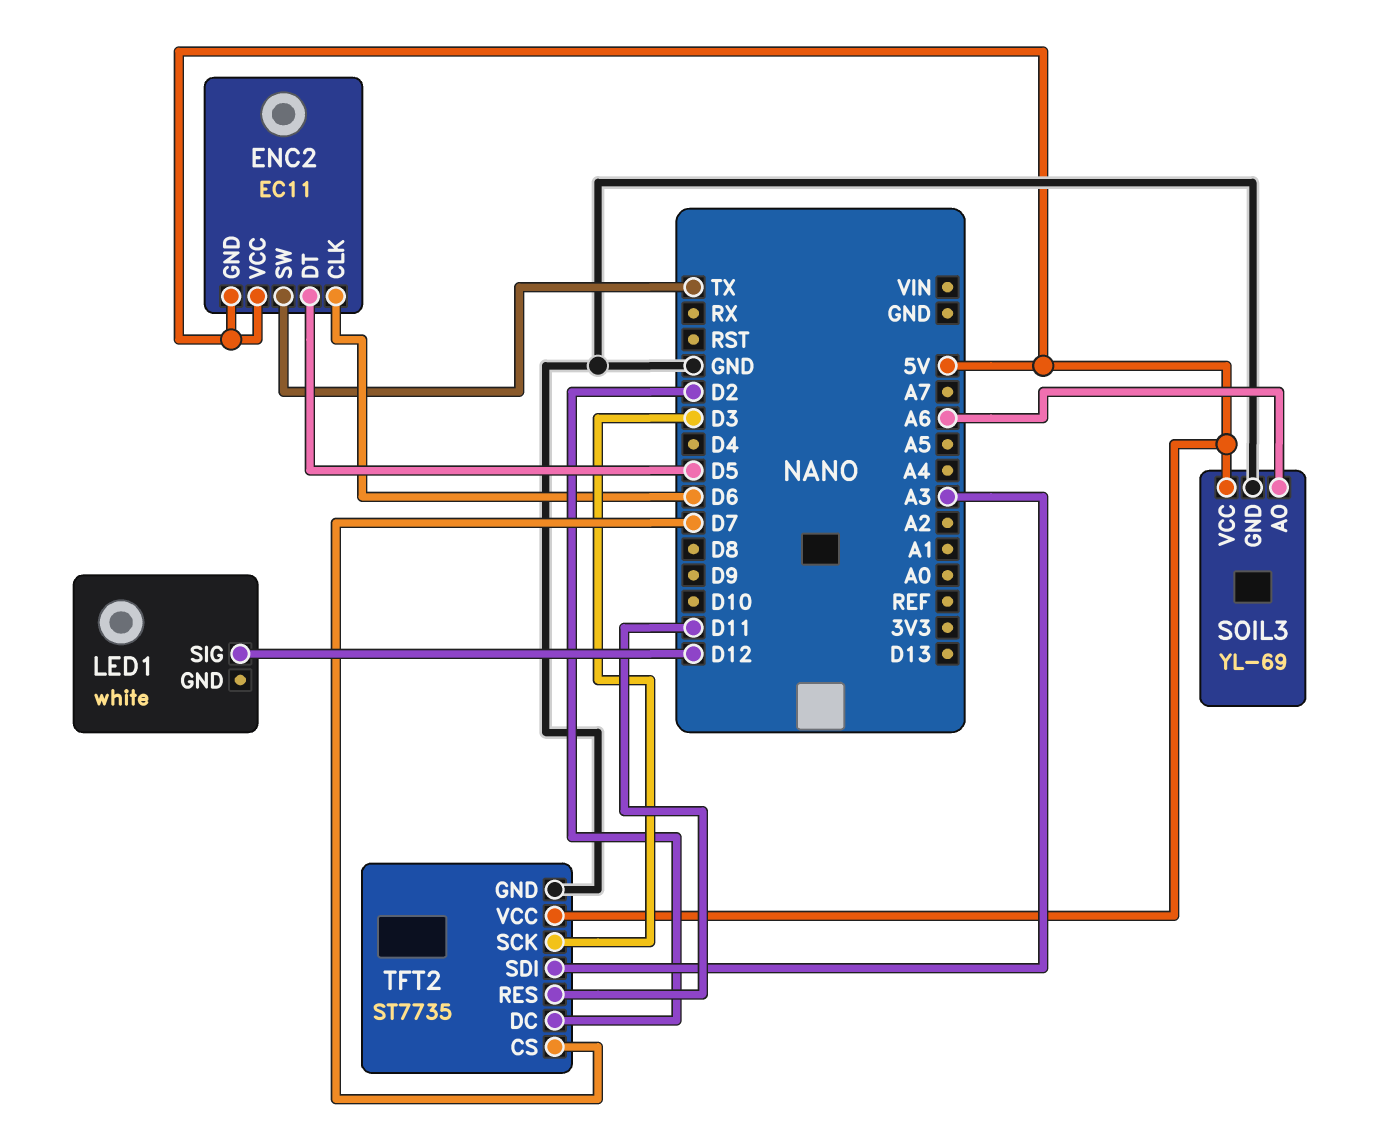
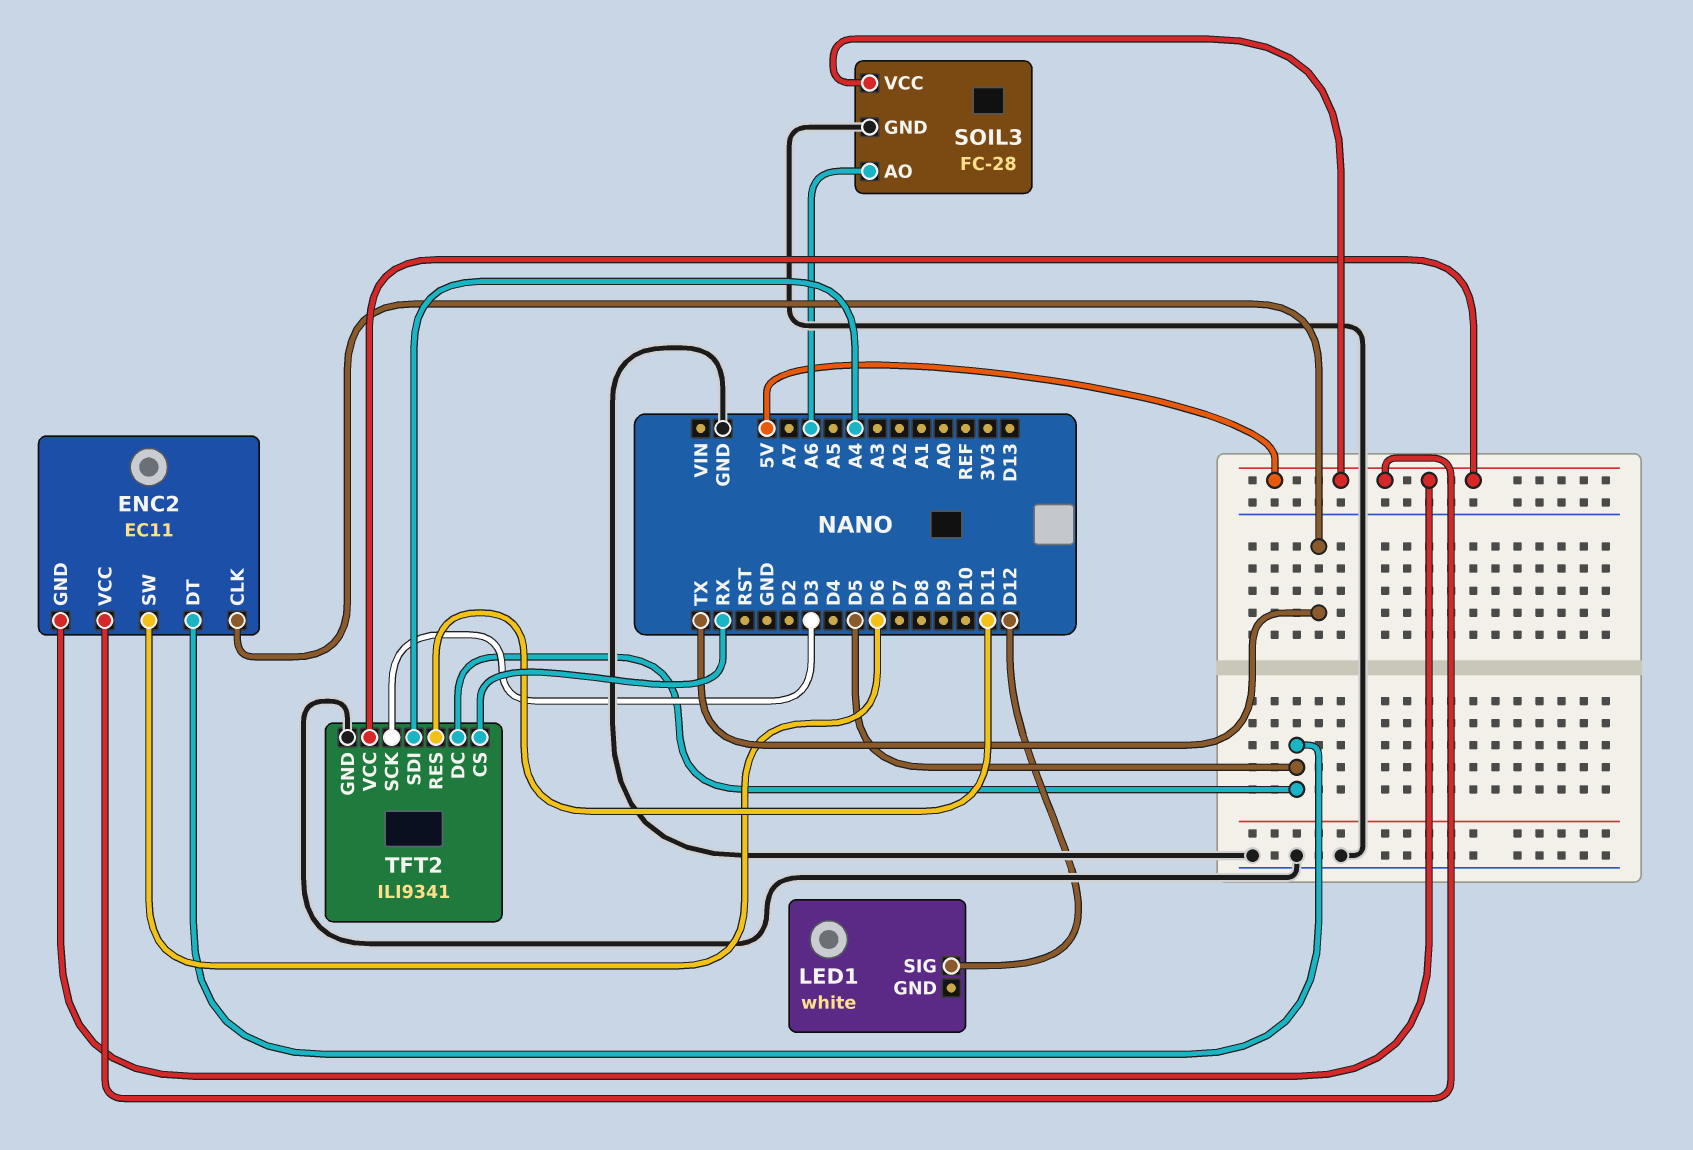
ENC2 pin CLK: D6 -> TX
ENC2 pin SW: TX -> D6
SOIL3: YL-69 -> FC-28
TFT2: ST7735 -> ILI9341
TFT2 pin CS: D7 -> RX
TFT2 pin DC: D2 -> D5
TFT2 pin SDI: A3 -> A4

